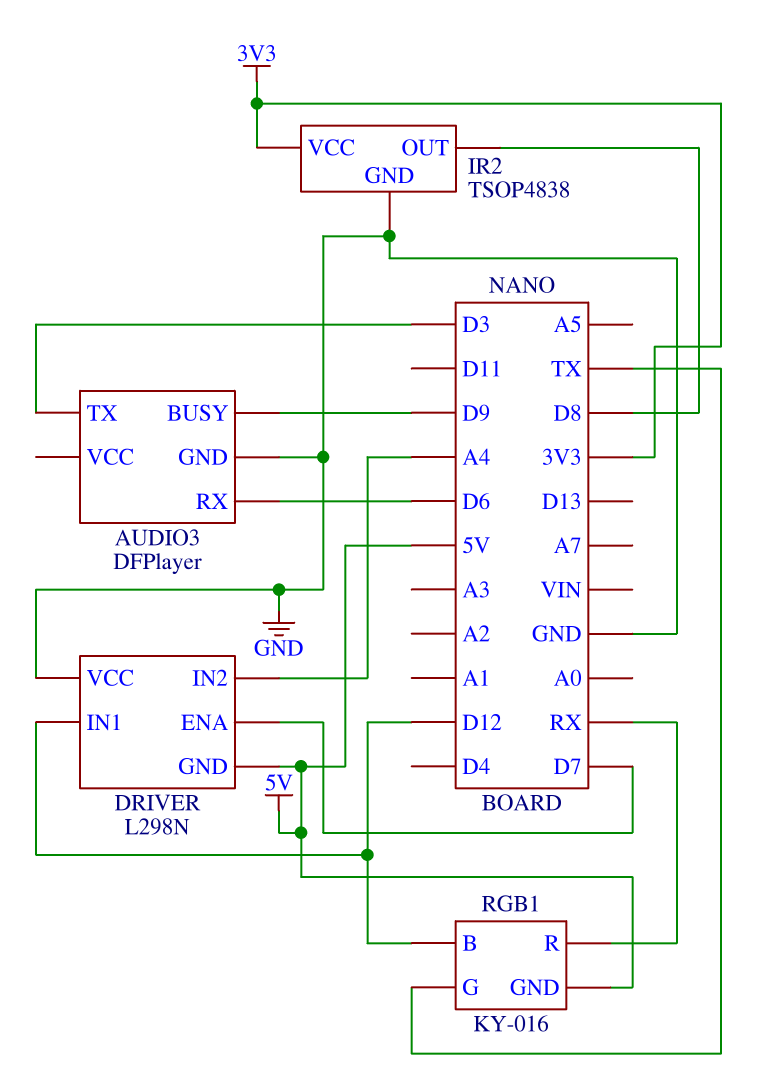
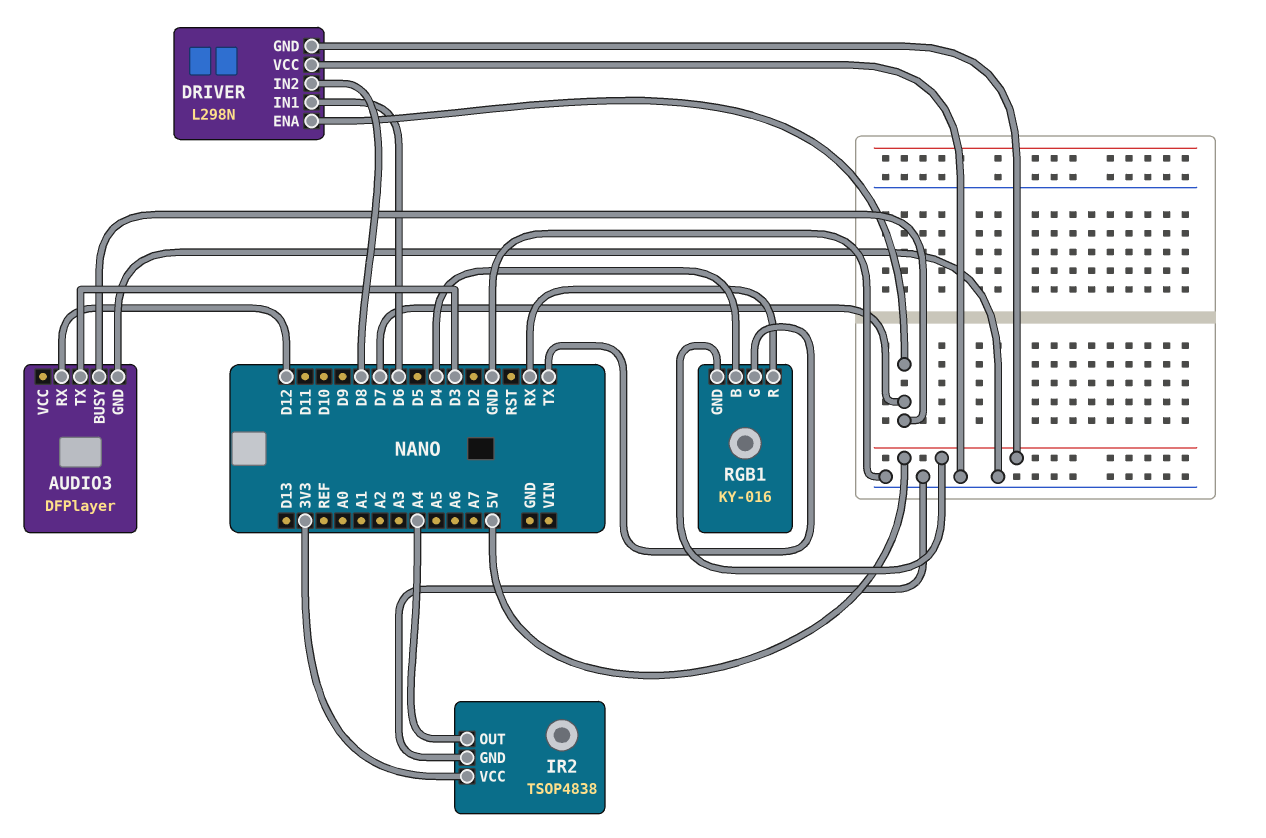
AUDIO3 pin BUSY: D9 -> D7
AUDIO3 pin RX: D6 -> D12
DRIVER pin IN1: D12 -> D6
DRIVER pin IN2: A4 -> D8
IR2 pin OUT: D8 -> A4
RGB1 pin B: D12 -> D4

